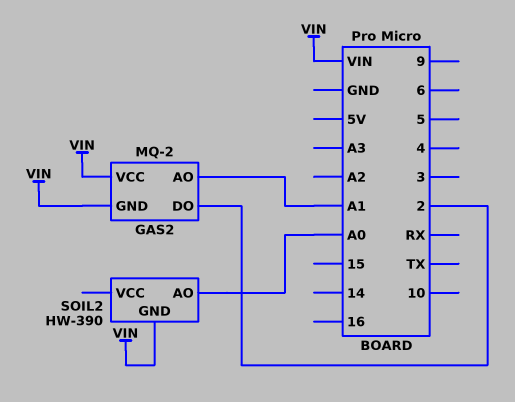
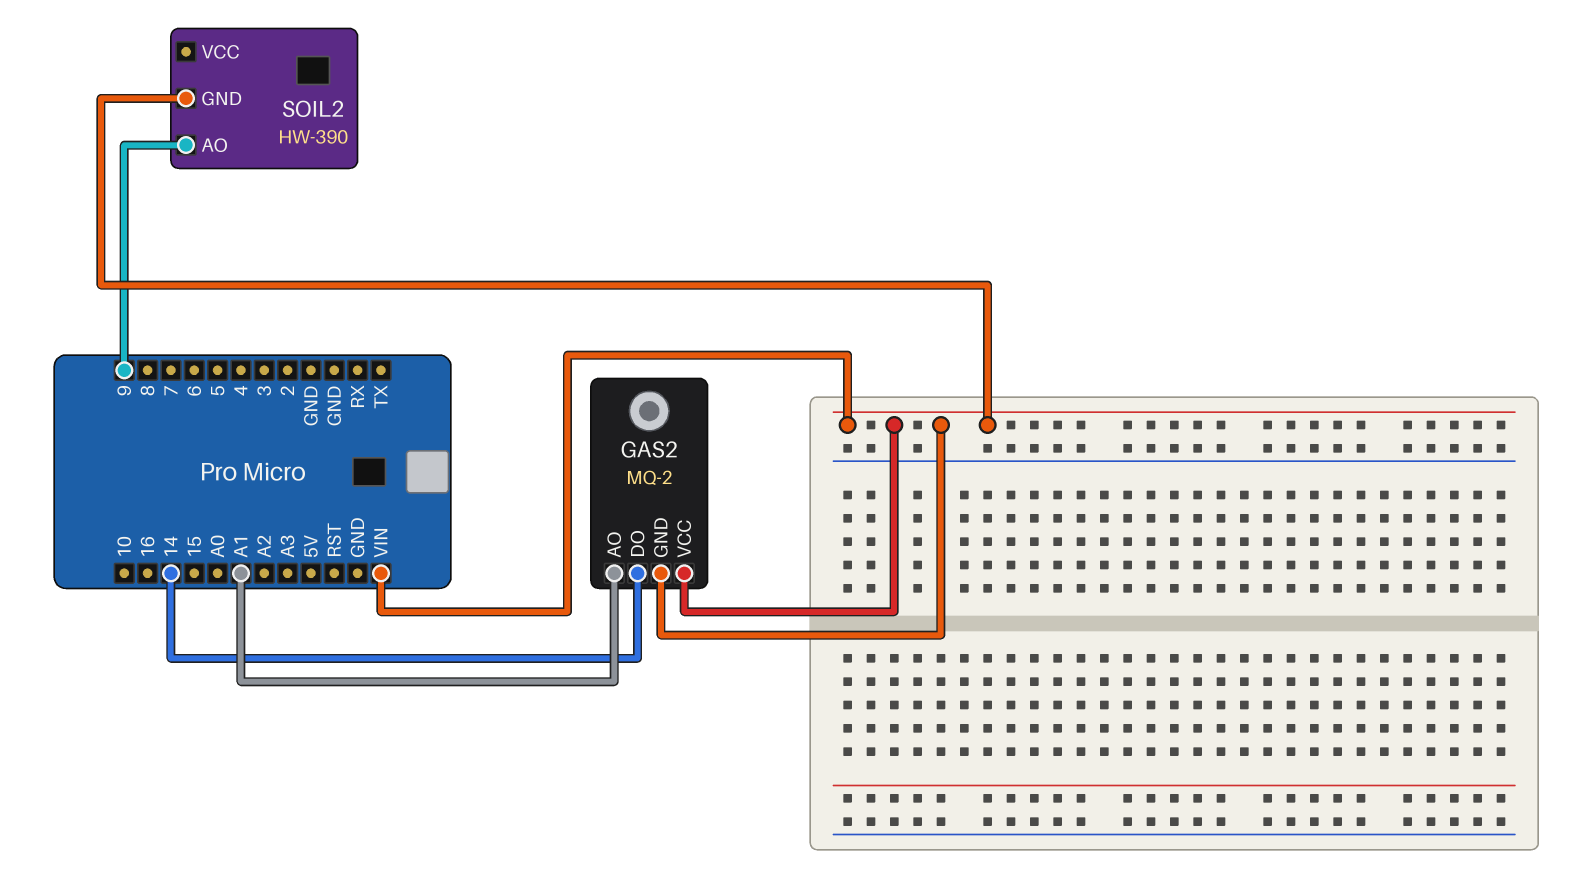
GAS2 pin DO: 2 -> 14
SOIL2 pin AO: A0 -> 9

